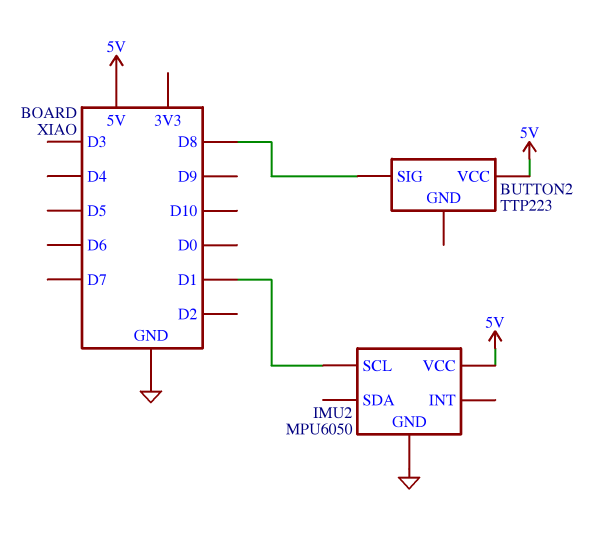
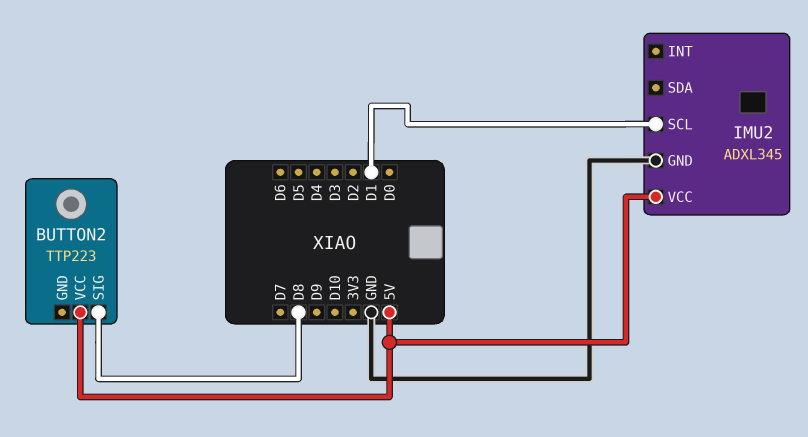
IMU2: MPU6050 -> ADXL345

